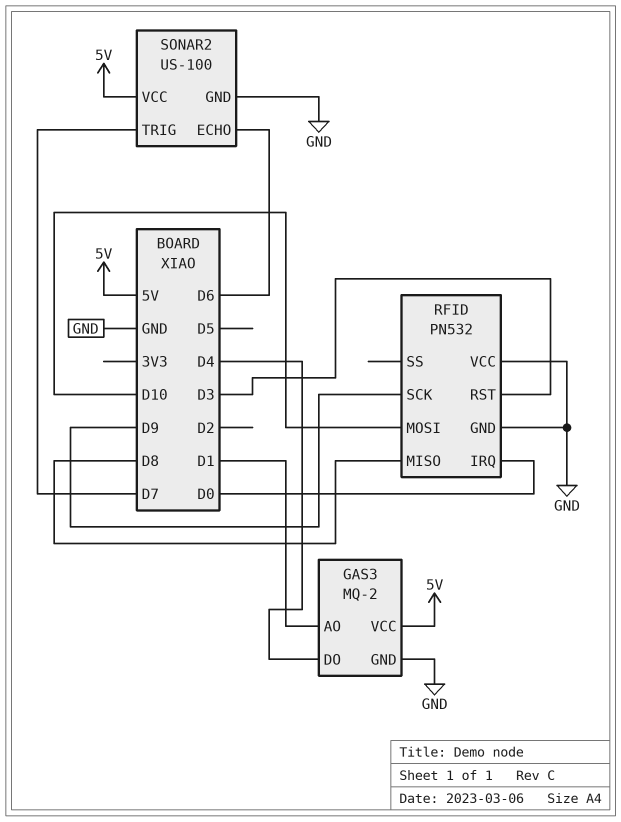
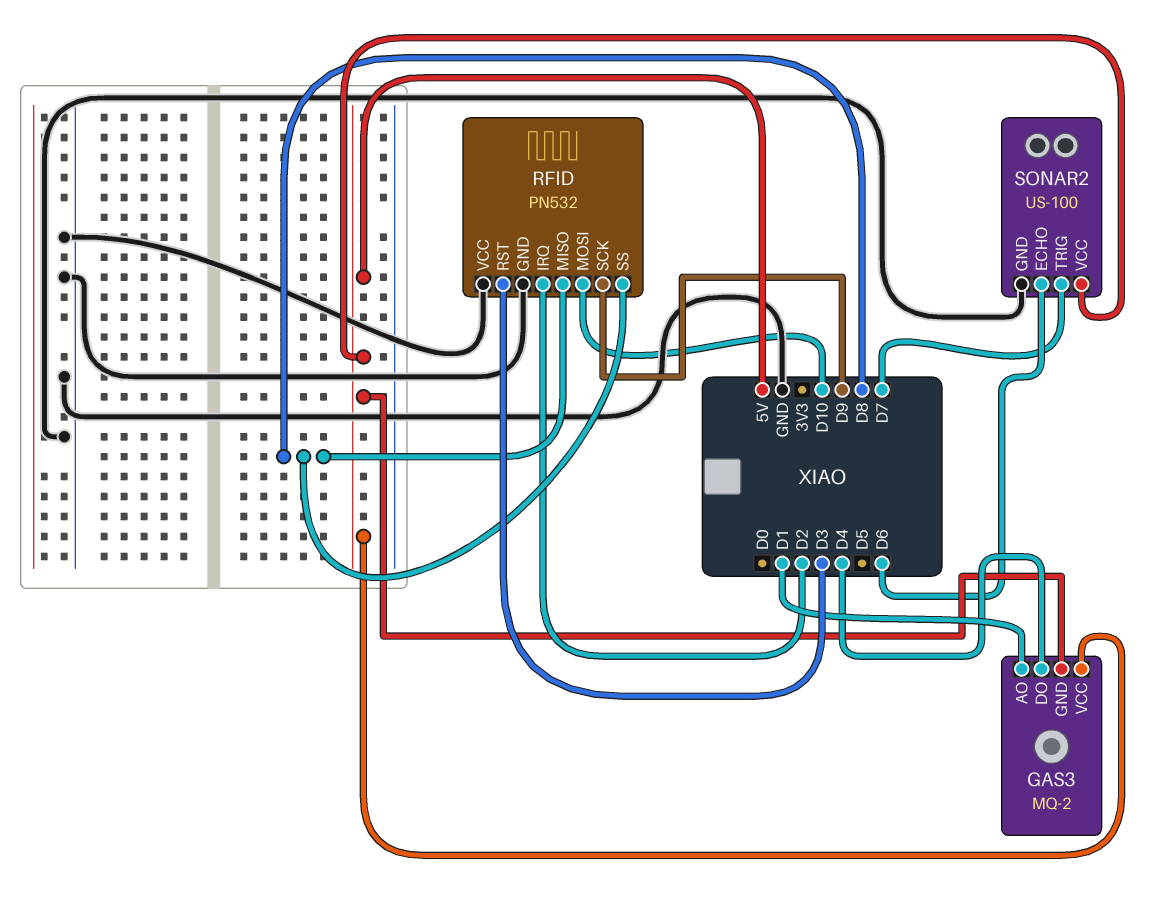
GAS3 pin GND: GND -> 5V
RFID pin IRQ: D0 -> D2
RFID pin SS: none -> D8

